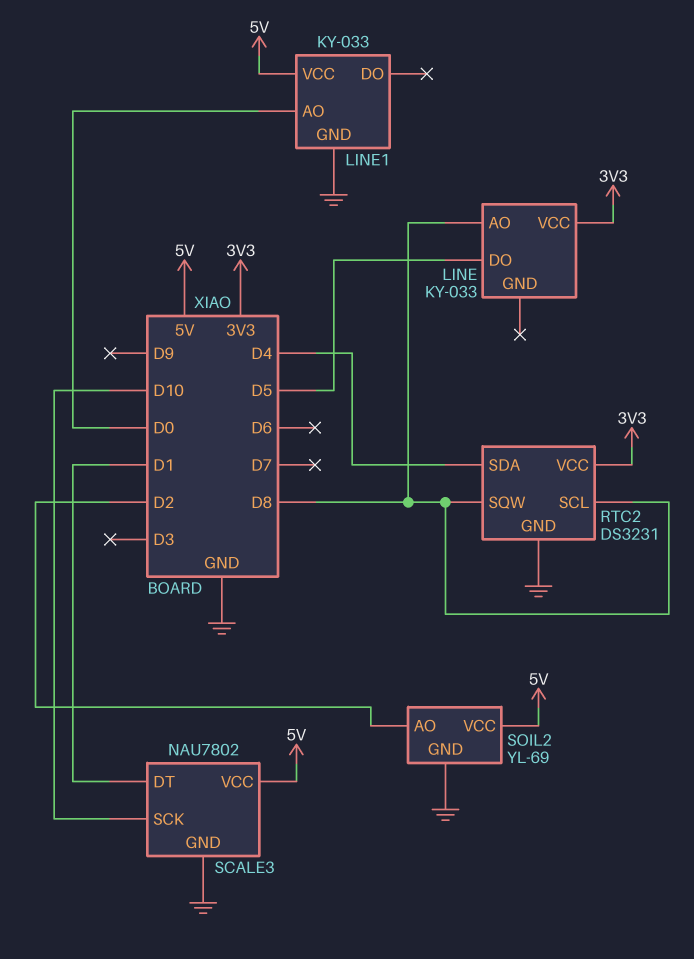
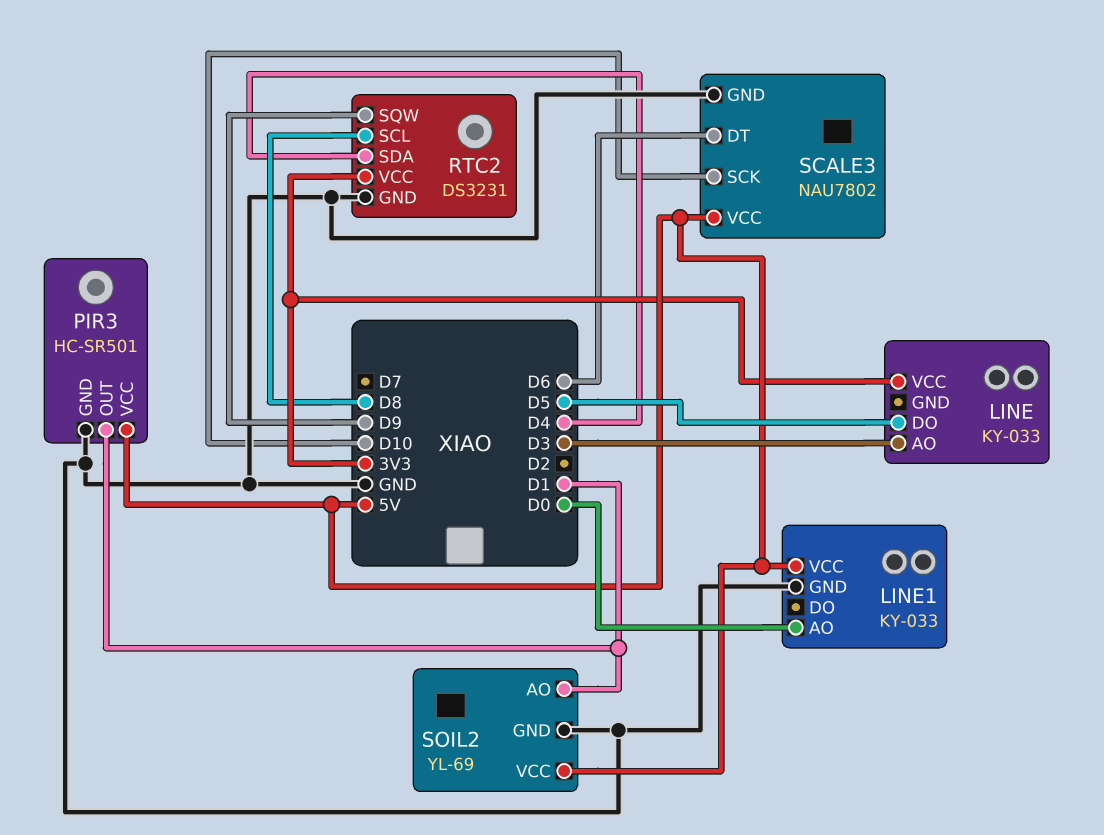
LINE pin AO: D8 -> D3
PIR3: none -> HC-SR501
PIR3 pin GND: none -> GND
PIR3 pin OUT: none -> D1
PIR3 pin VCC: none -> 5V
RTC2 pin SQW: D8 -> D9
SCALE3 pin DT: D1 -> D6
SOIL2 pin AO: D2 -> D1

